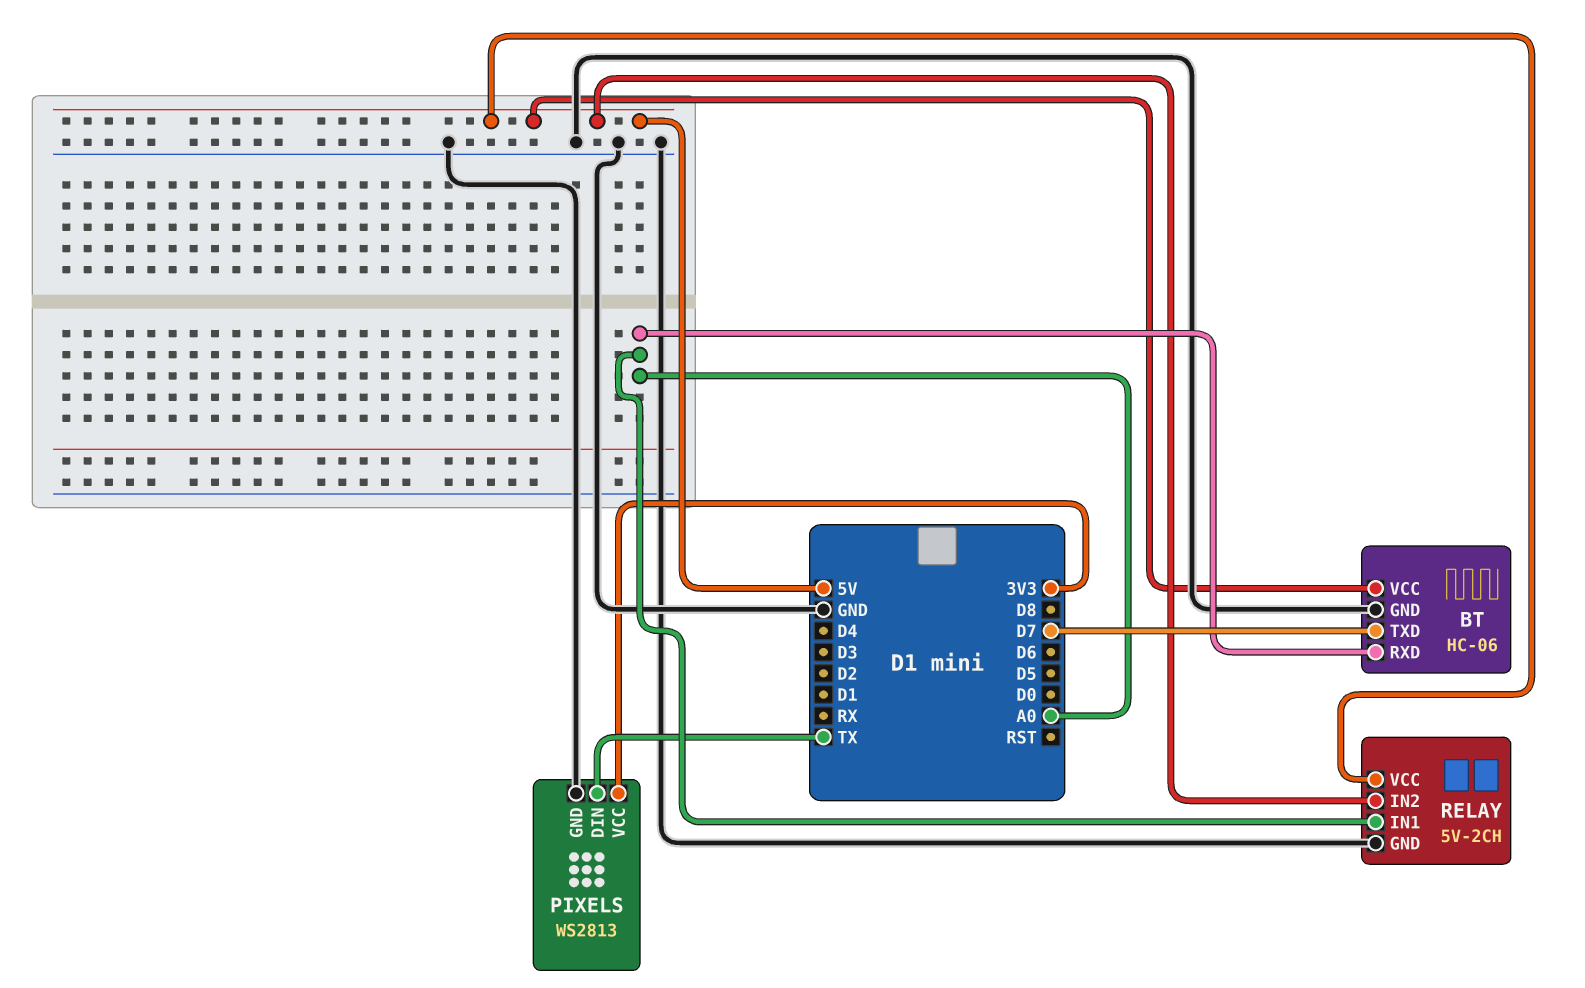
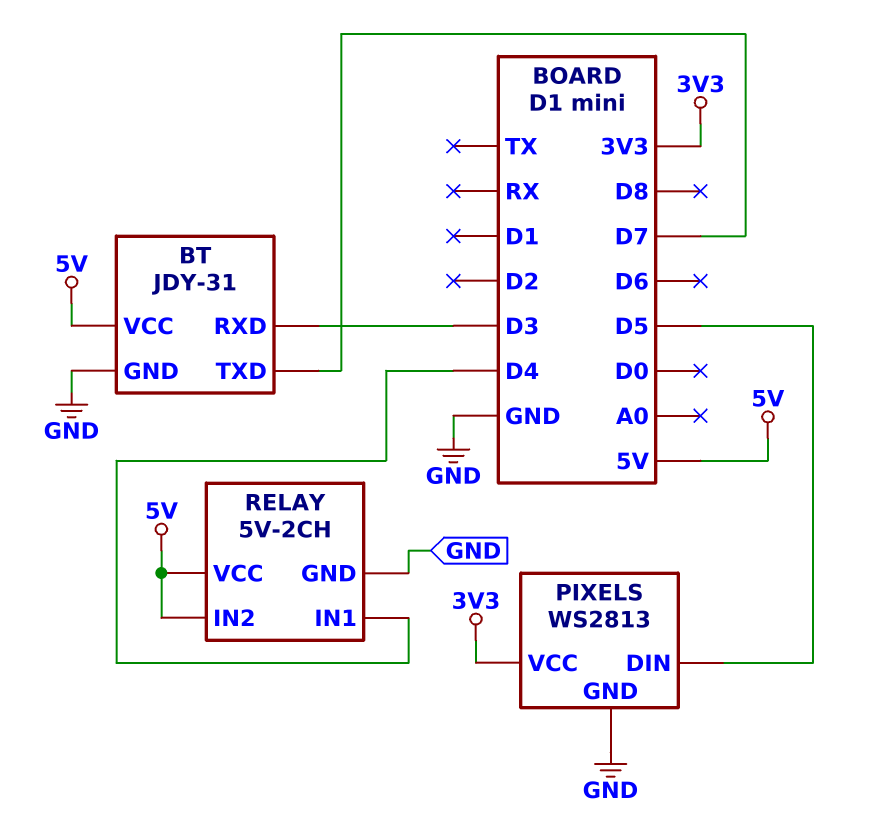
BT: HC-06 -> JDY-31
BT pin RXD: A0 -> D3
PIXELS pin DIN: TX -> D5
RELAY pin IN1: A0 -> D4

